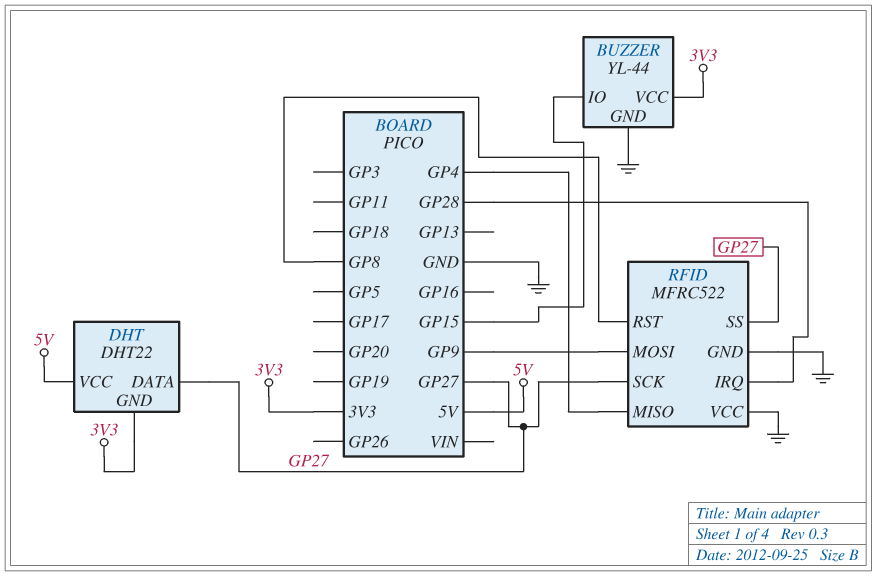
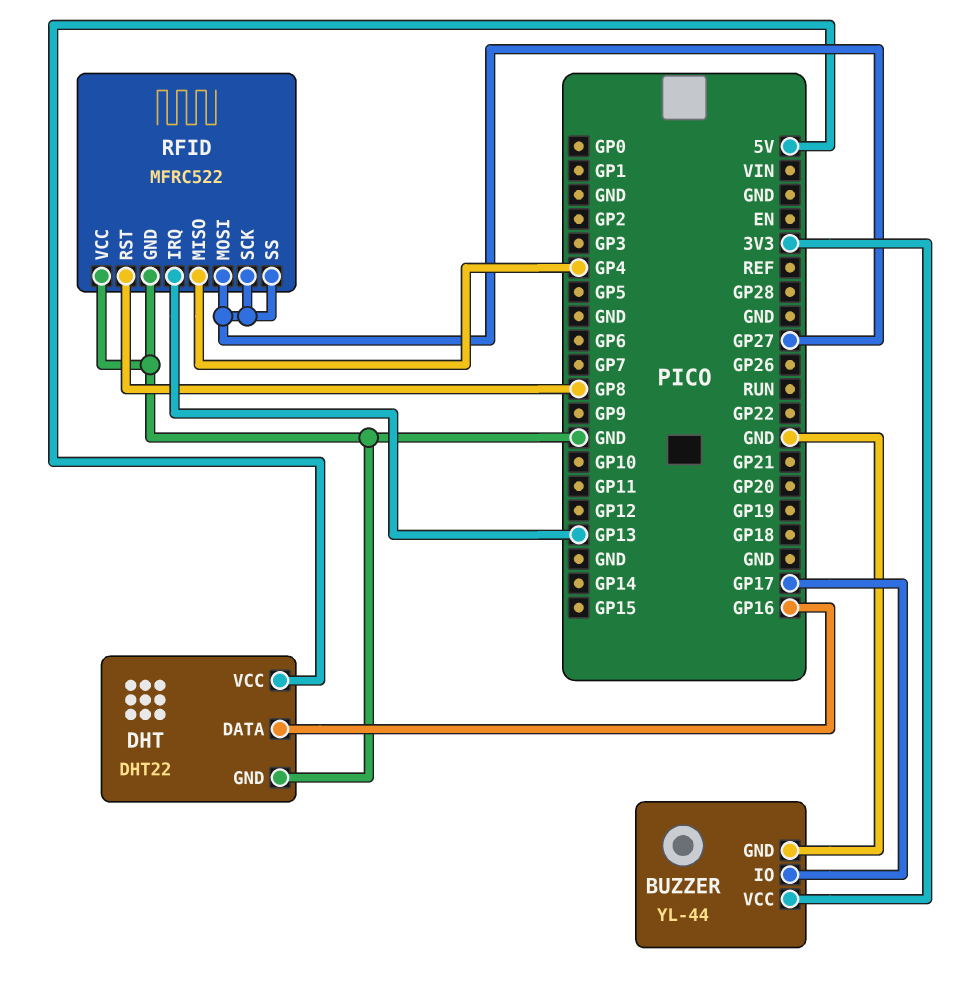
BUZZER pin IO: GP15 -> GP17
DHT pin DATA: GP27 -> GP16
DHT pin GND: 3V3 -> GND
RFID pin IRQ: GP28 -> GP13
RFID pin MOSI: GP9 -> GP27

